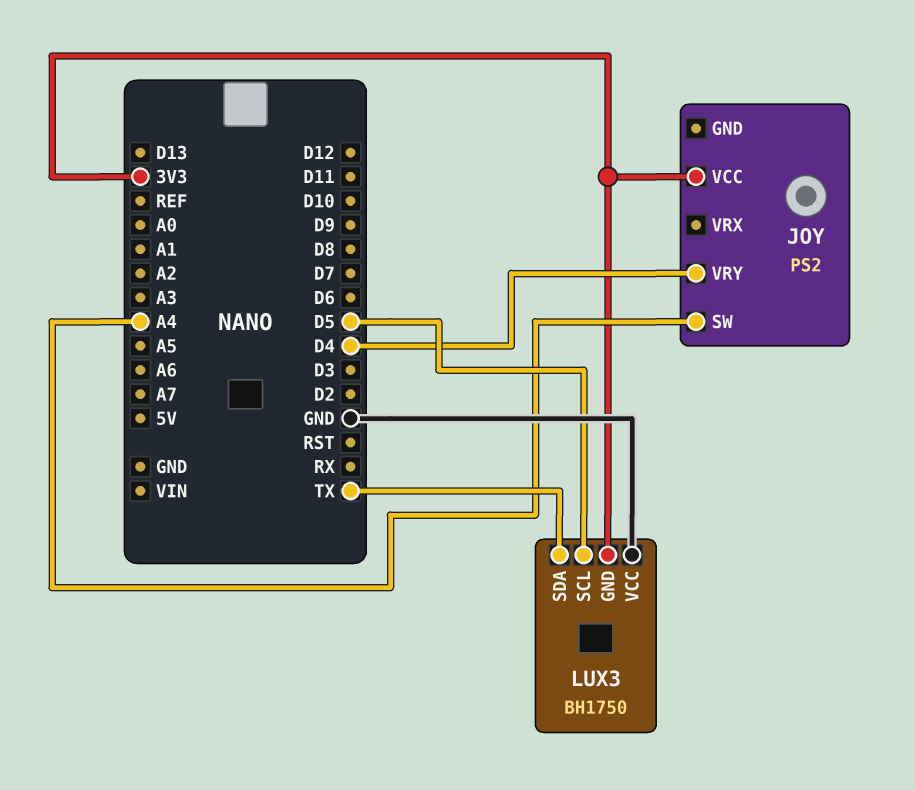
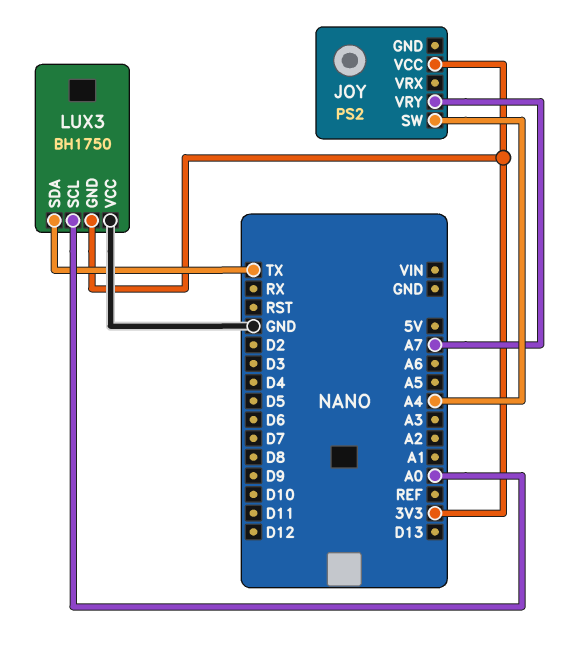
JOY pin VRY: D4 -> A7
LUX3 pin SCL: D5 -> A0

